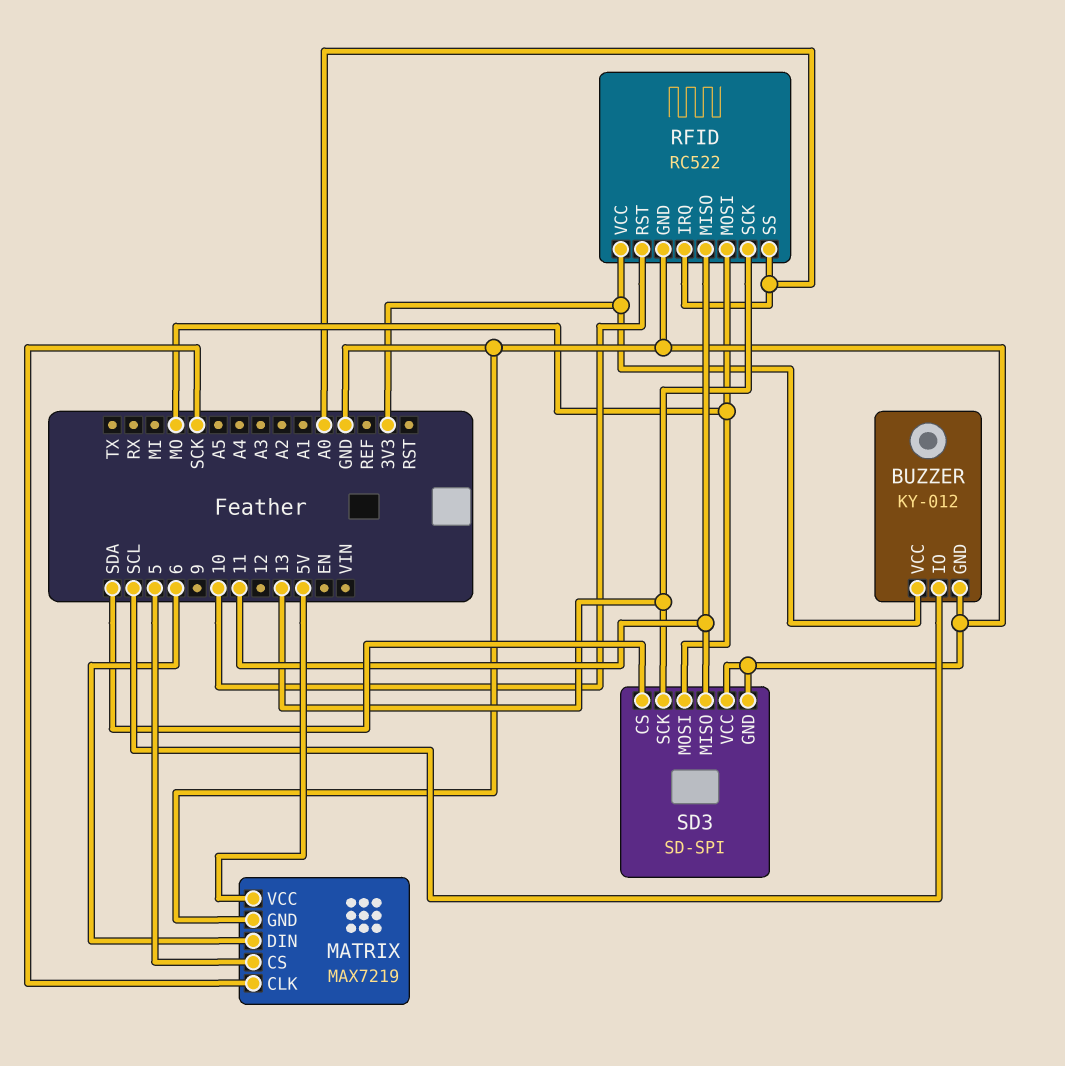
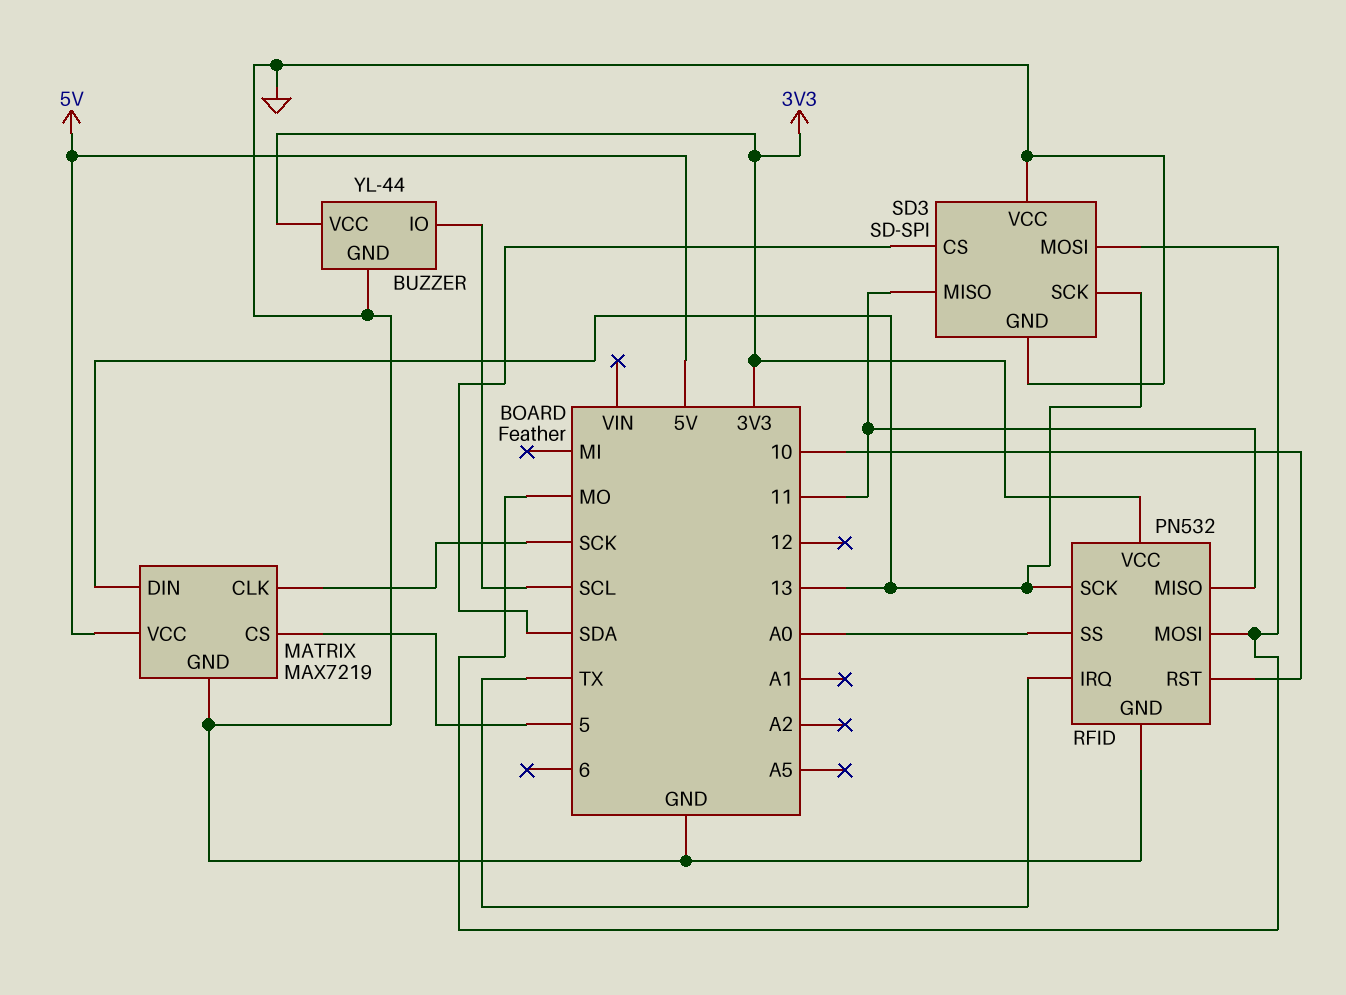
BUZZER: KY-012 -> YL-44
MATRIX pin DIN: 6 -> 13
RFID: RC522 -> PN532
RFID pin IRQ: A0 -> TX

